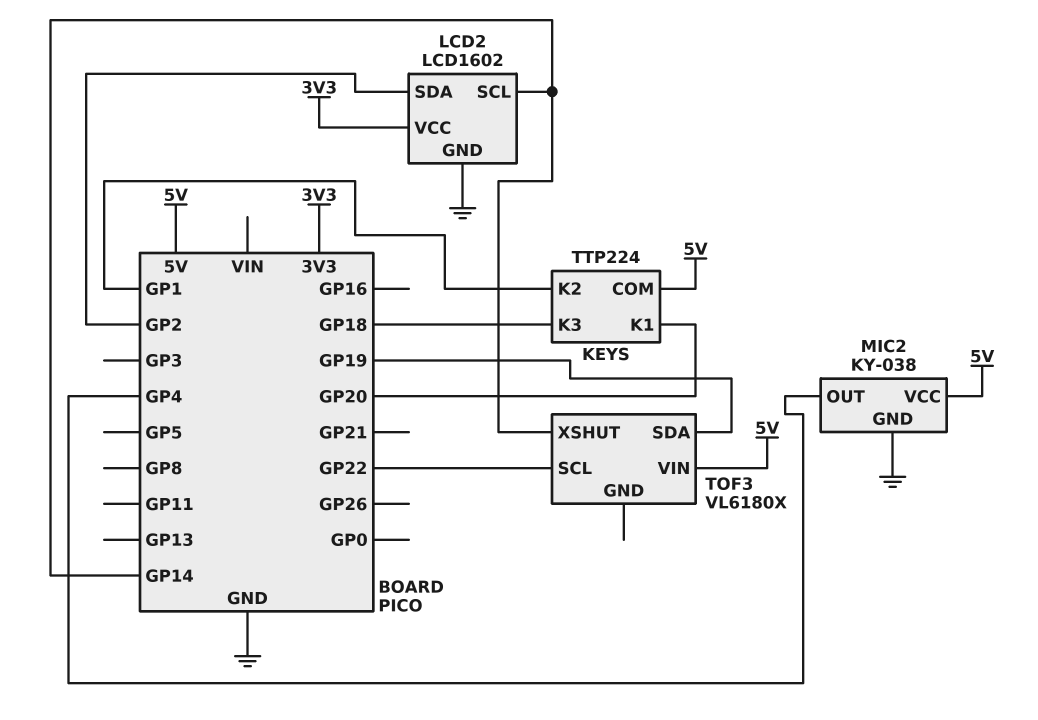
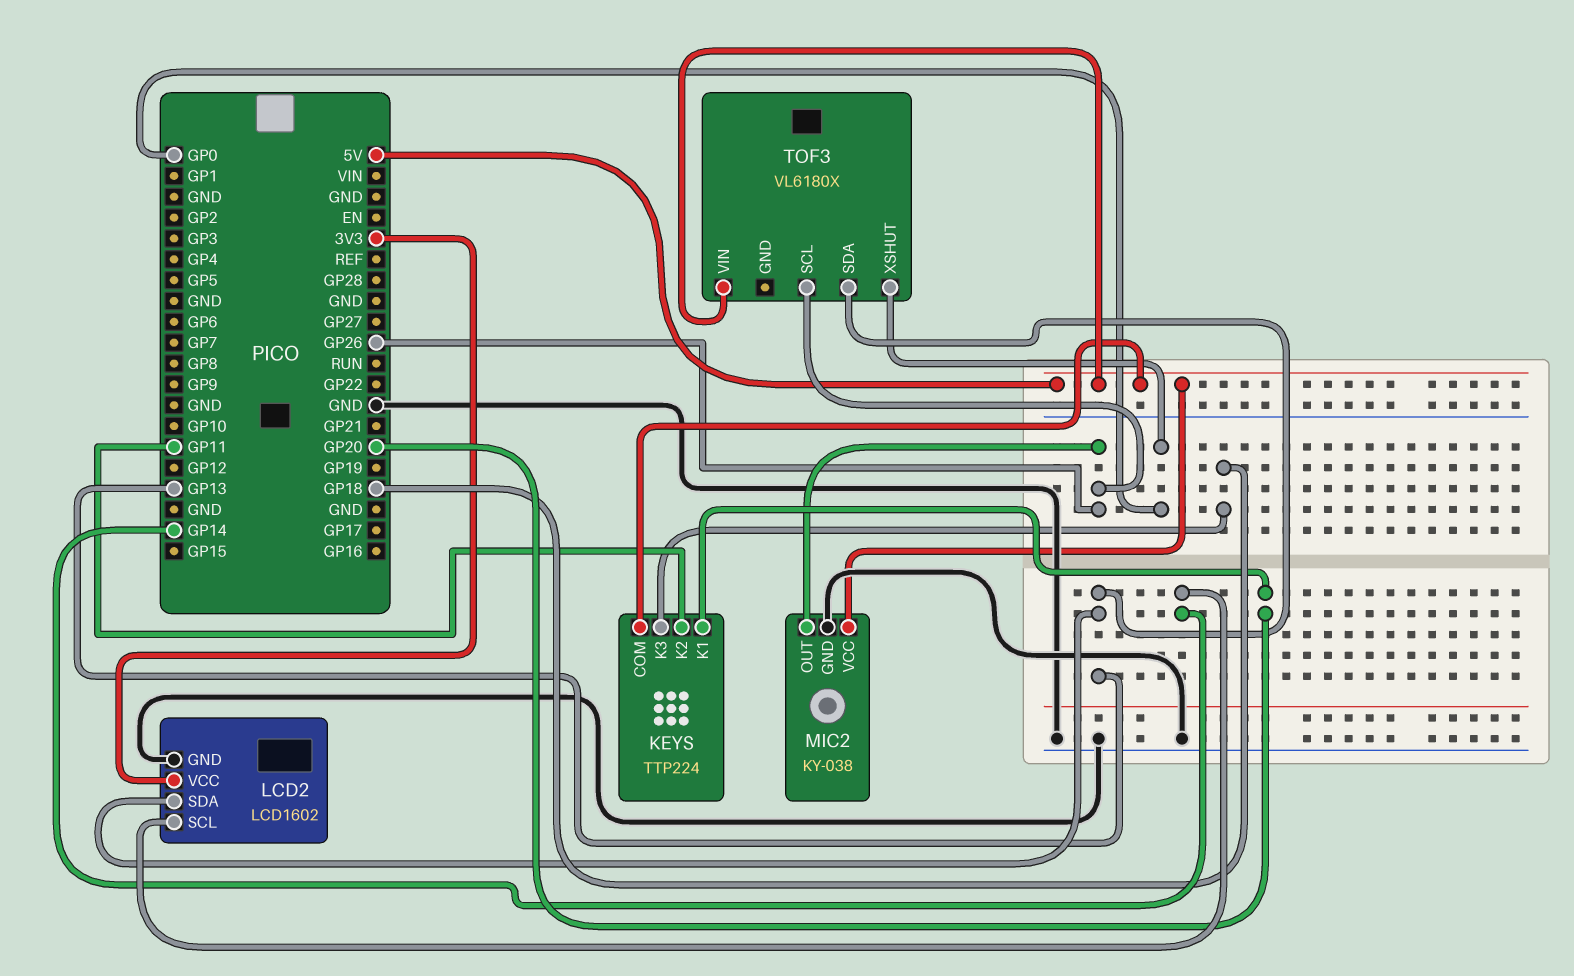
KEYS pin K2: GP1 -> GP11
LCD2 pin SDA: GP2 -> GP13
MIC2 pin OUT: GP4 -> GP26
TOF3 pin SCL: GP22 -> GP26
TOF3 pin SDA: GP19 -> GP13
TOF3 pin XSHUT: GP14 -> GP0

